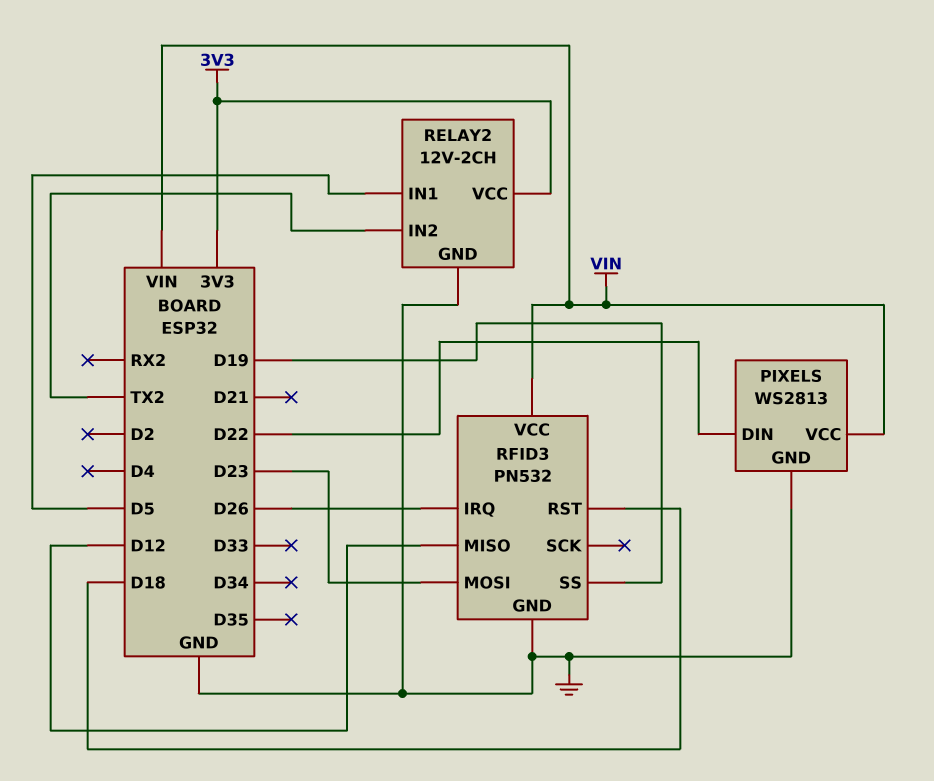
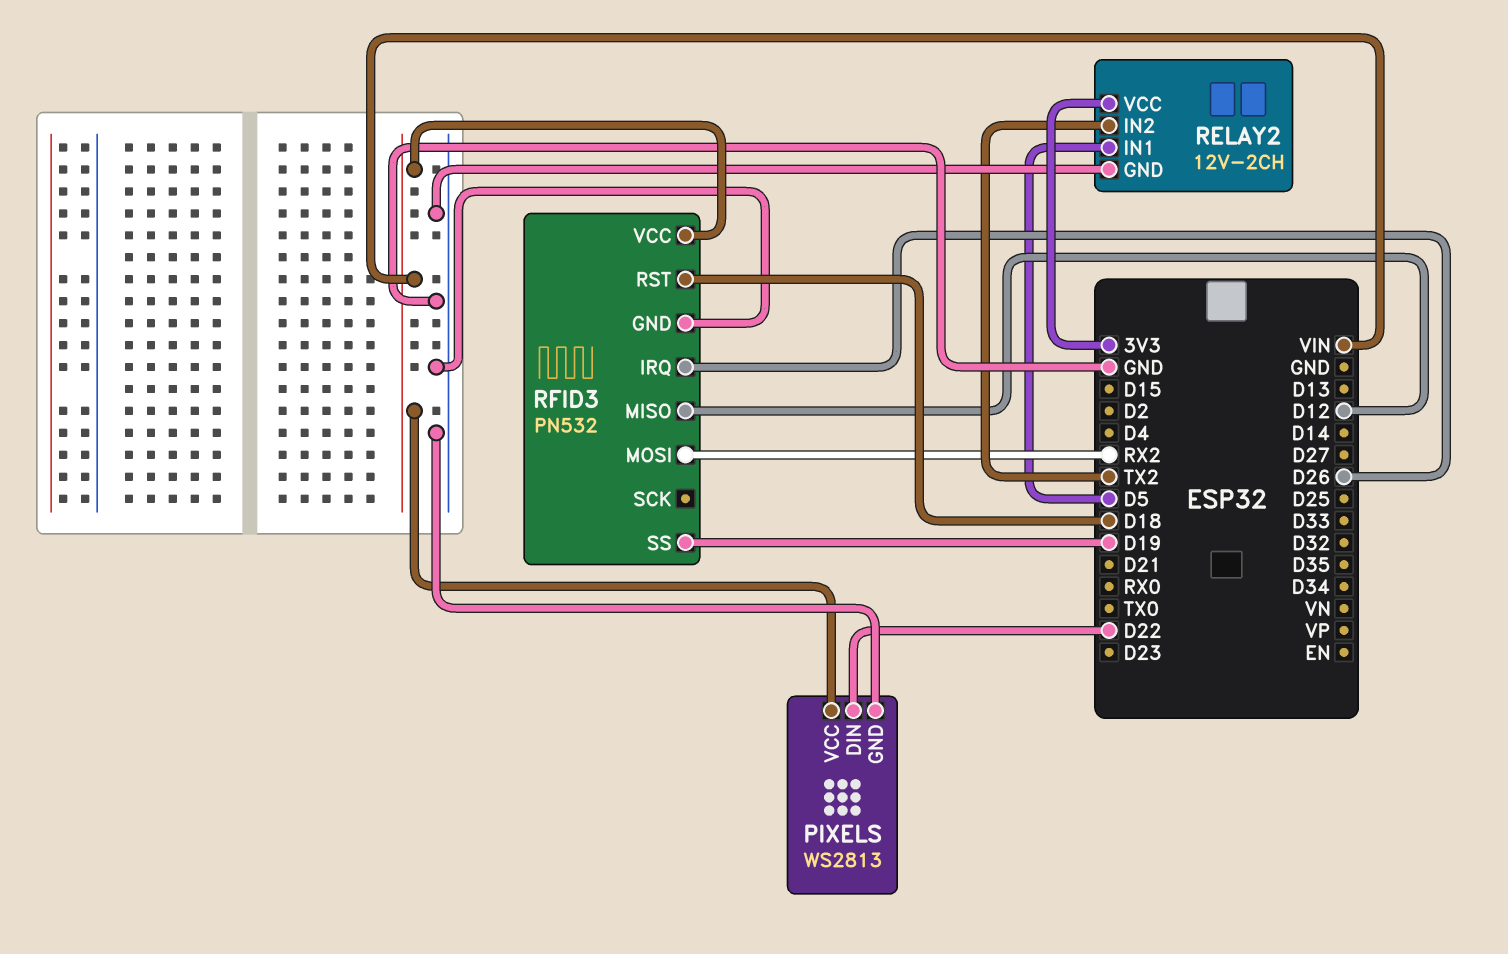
RFID3 pin MOSI: D23 -> RX2

